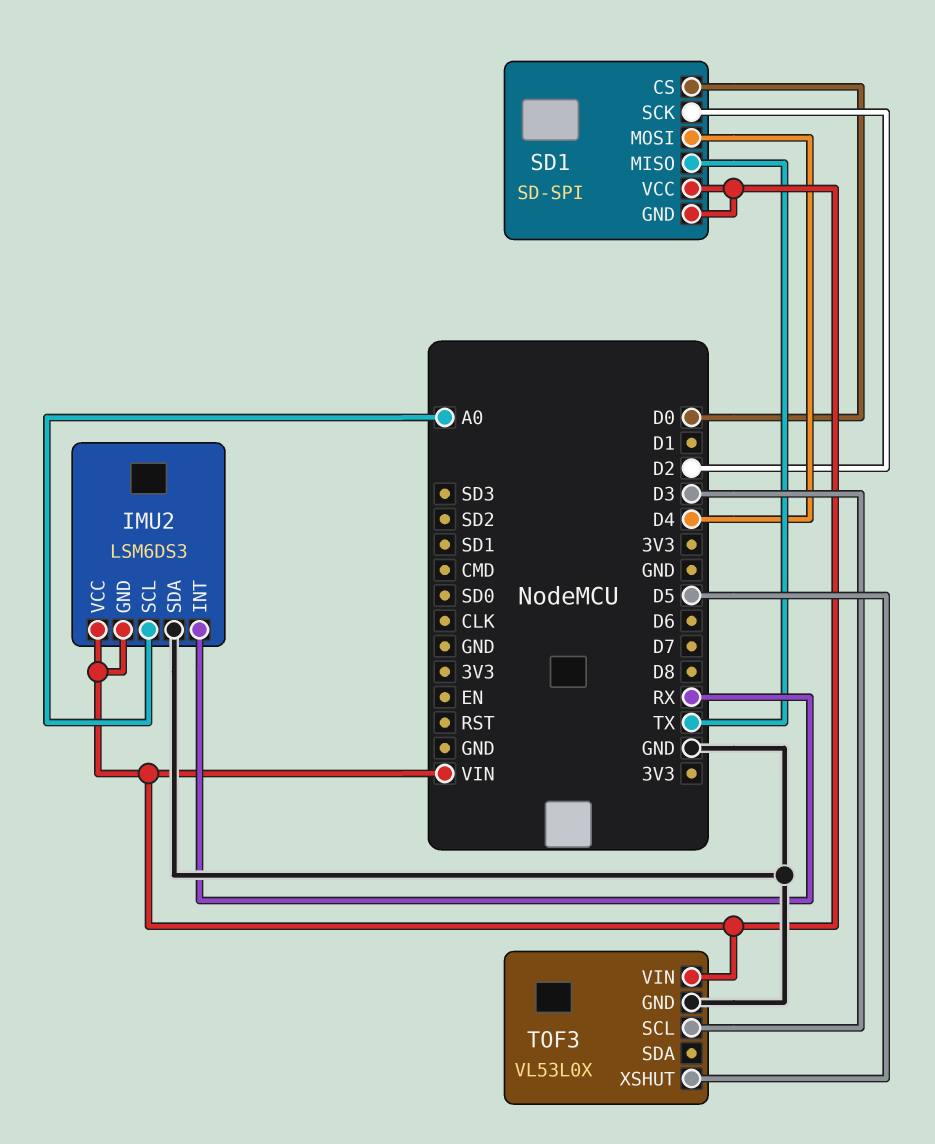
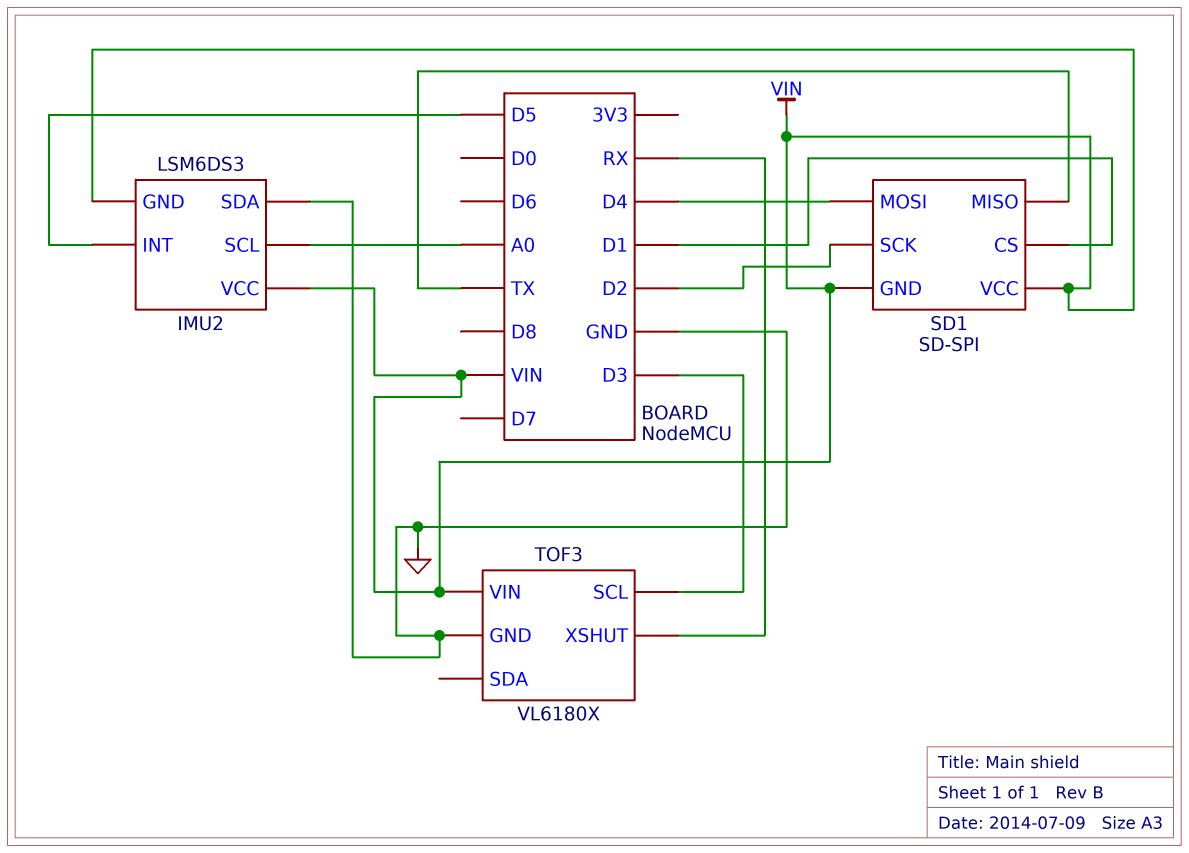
IMU2 pin INT: RX -> D5
SD1 pin CS: D0 -> D1
TOF3: VL53L0X -> VL6180X
TOF3 pin XSHUT: D5 -> RX

